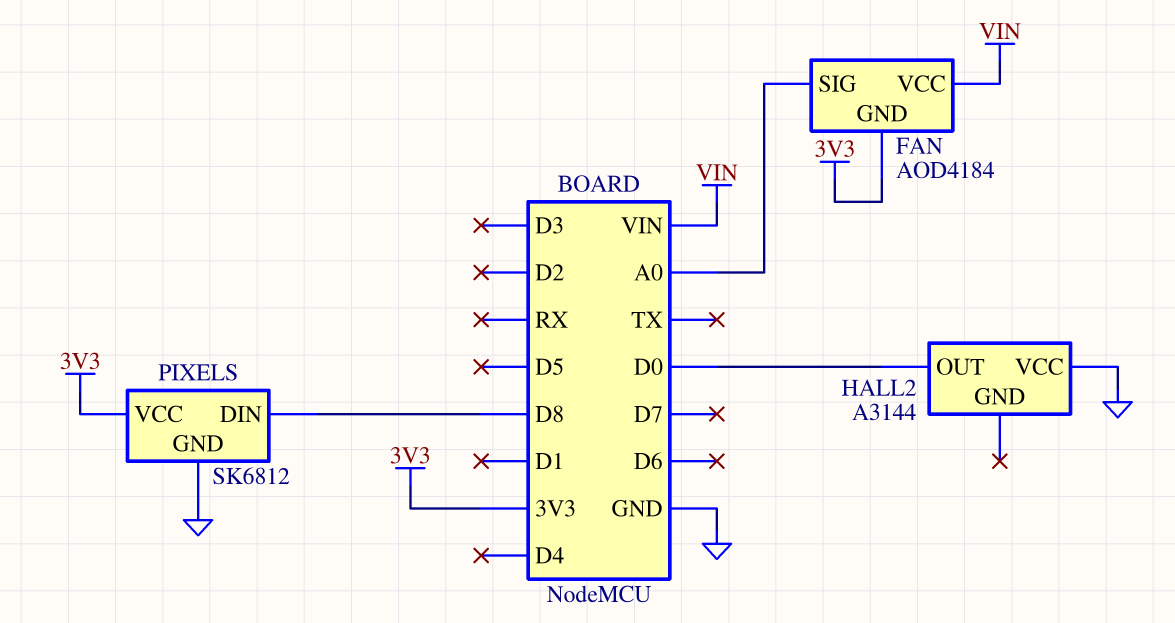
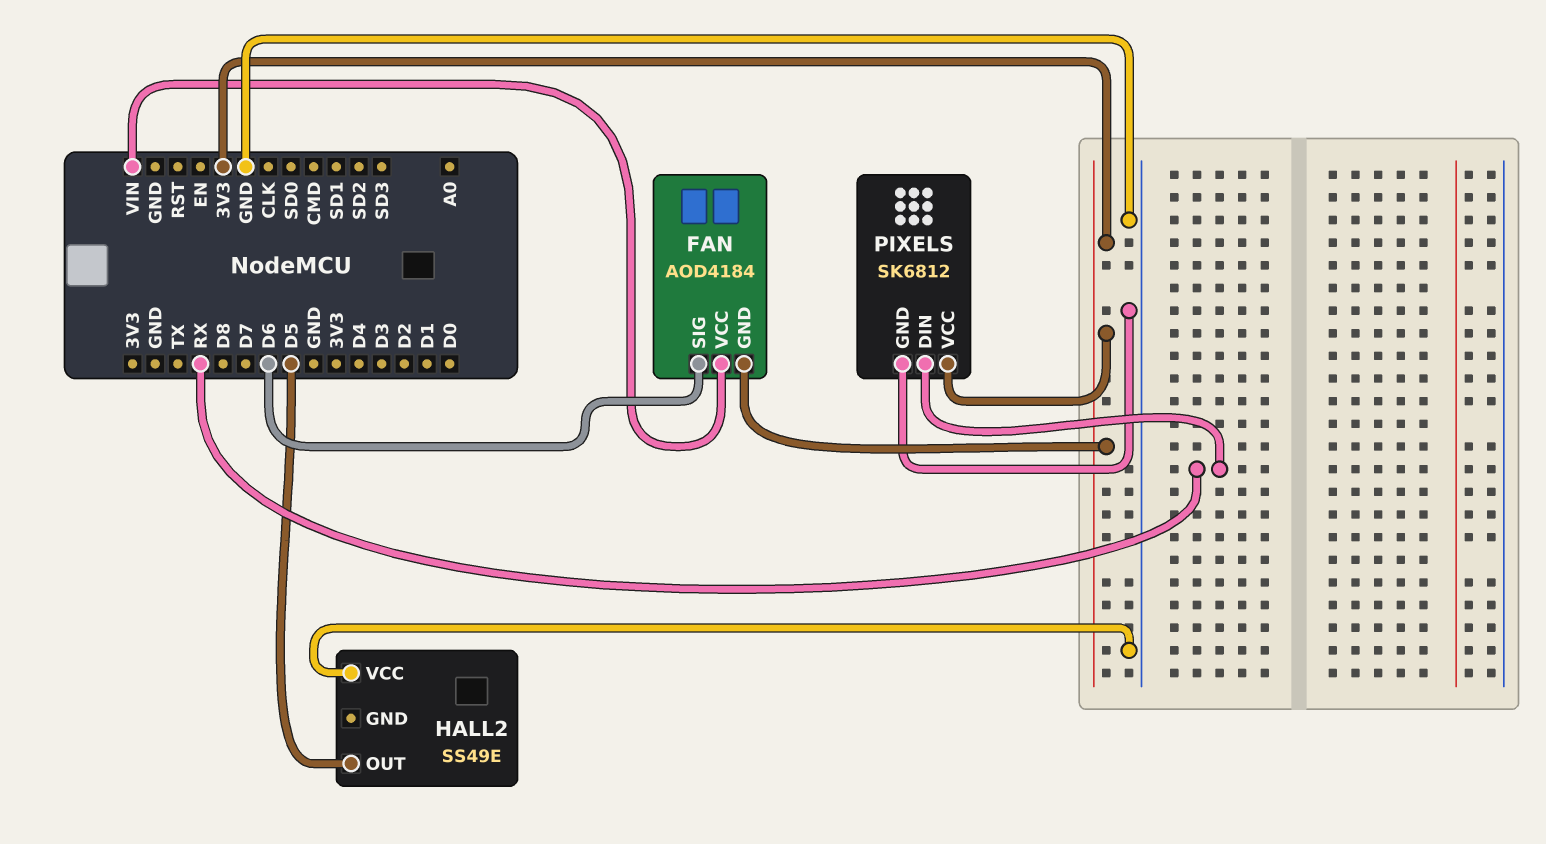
FAN pin SIG: A0 -> D6
HALL2: A3144 -> SS49E
HALL2 pin OUT: D0 -> D5
PIXELS pin DIN: D8 -> RX

